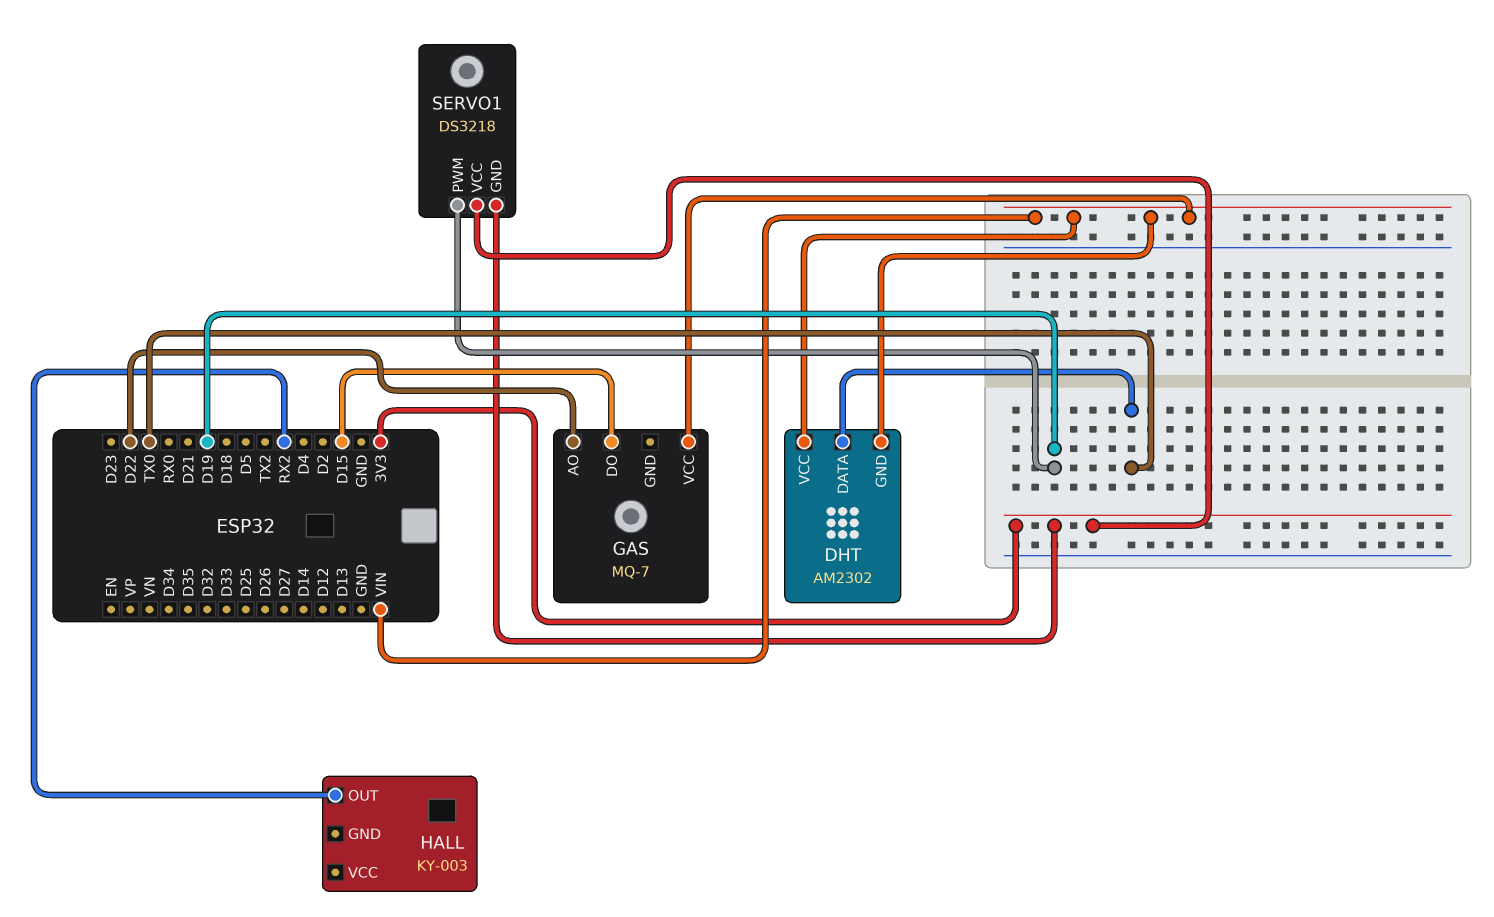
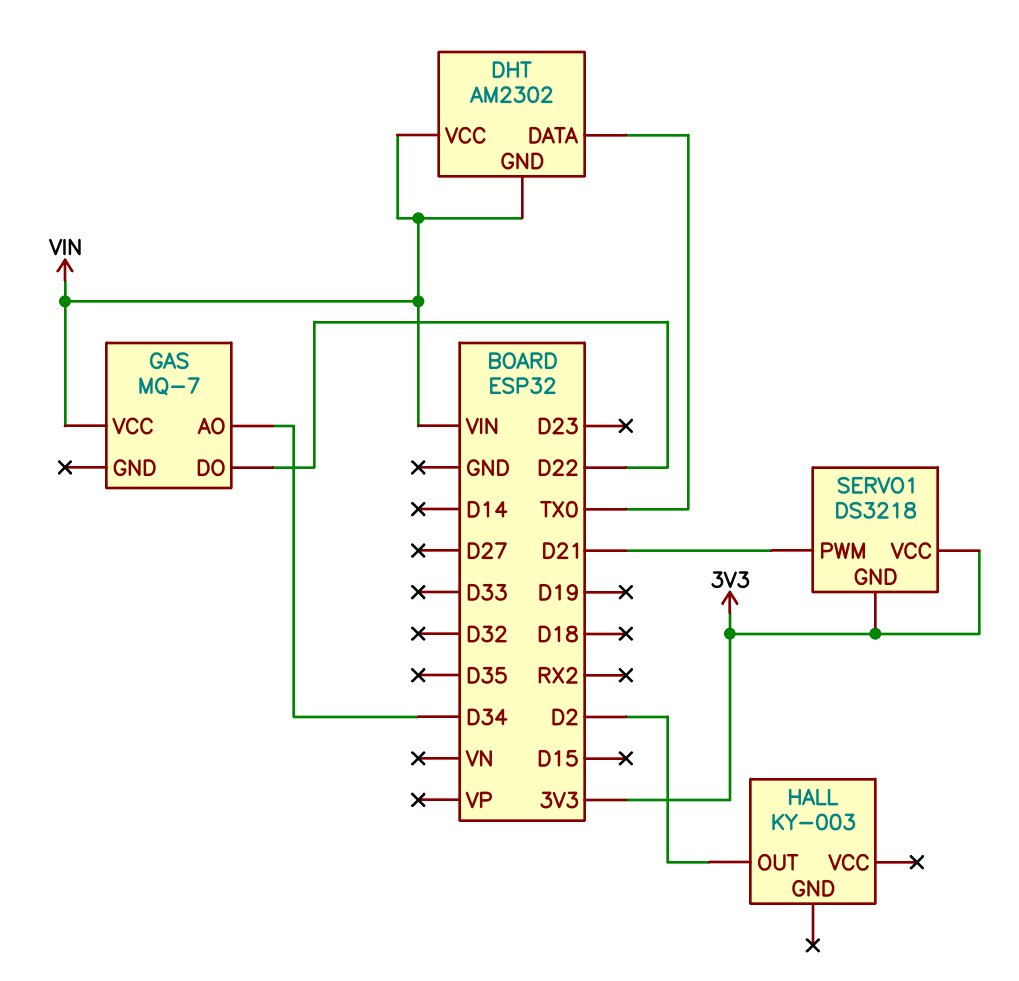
GAS pin AO: D22 -> D34
GAS pin DO: D15 -> D22
HALL pin OUT: RX2 -> D2
SERVO1 pin PWM: D19 -> D21

